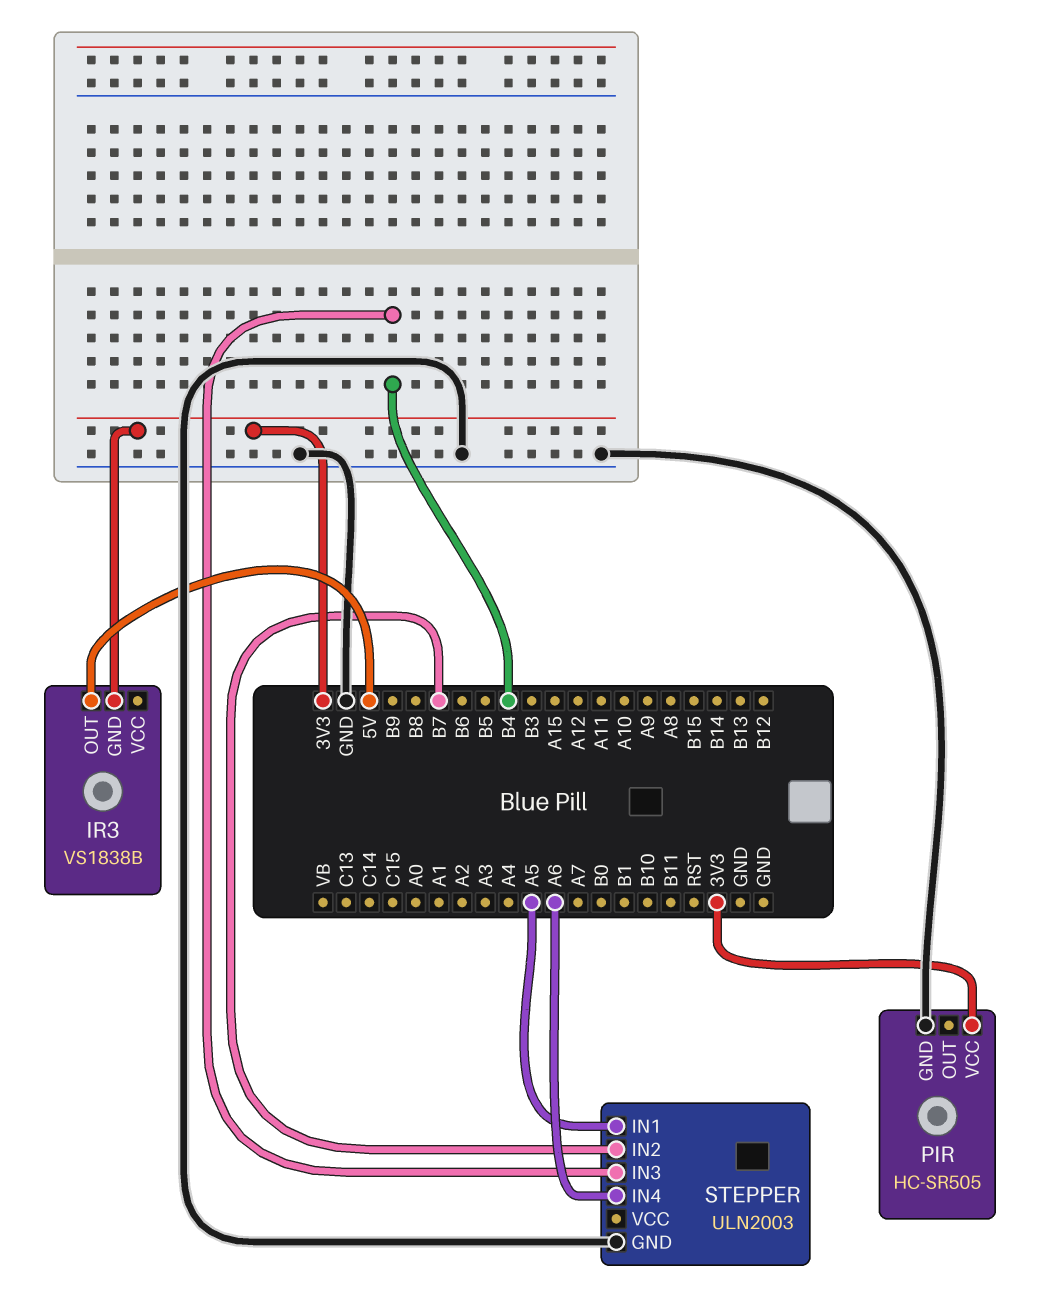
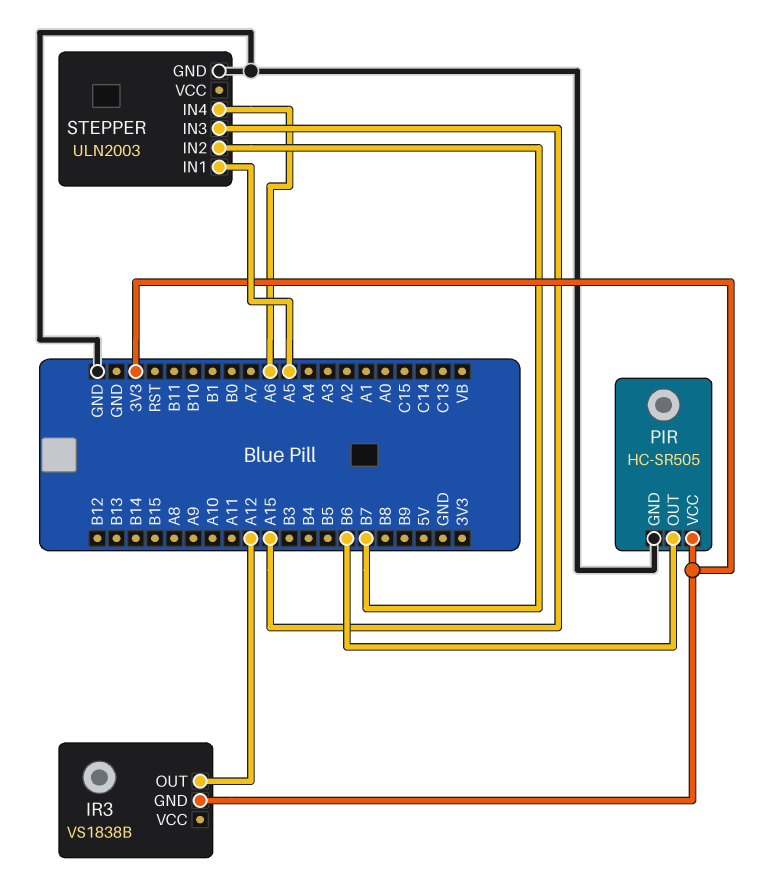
IR3 pin OUT: 5V -> A12
PIR pin OUT: none -> B6
STEPPER pin IN3: B4 -> A15

